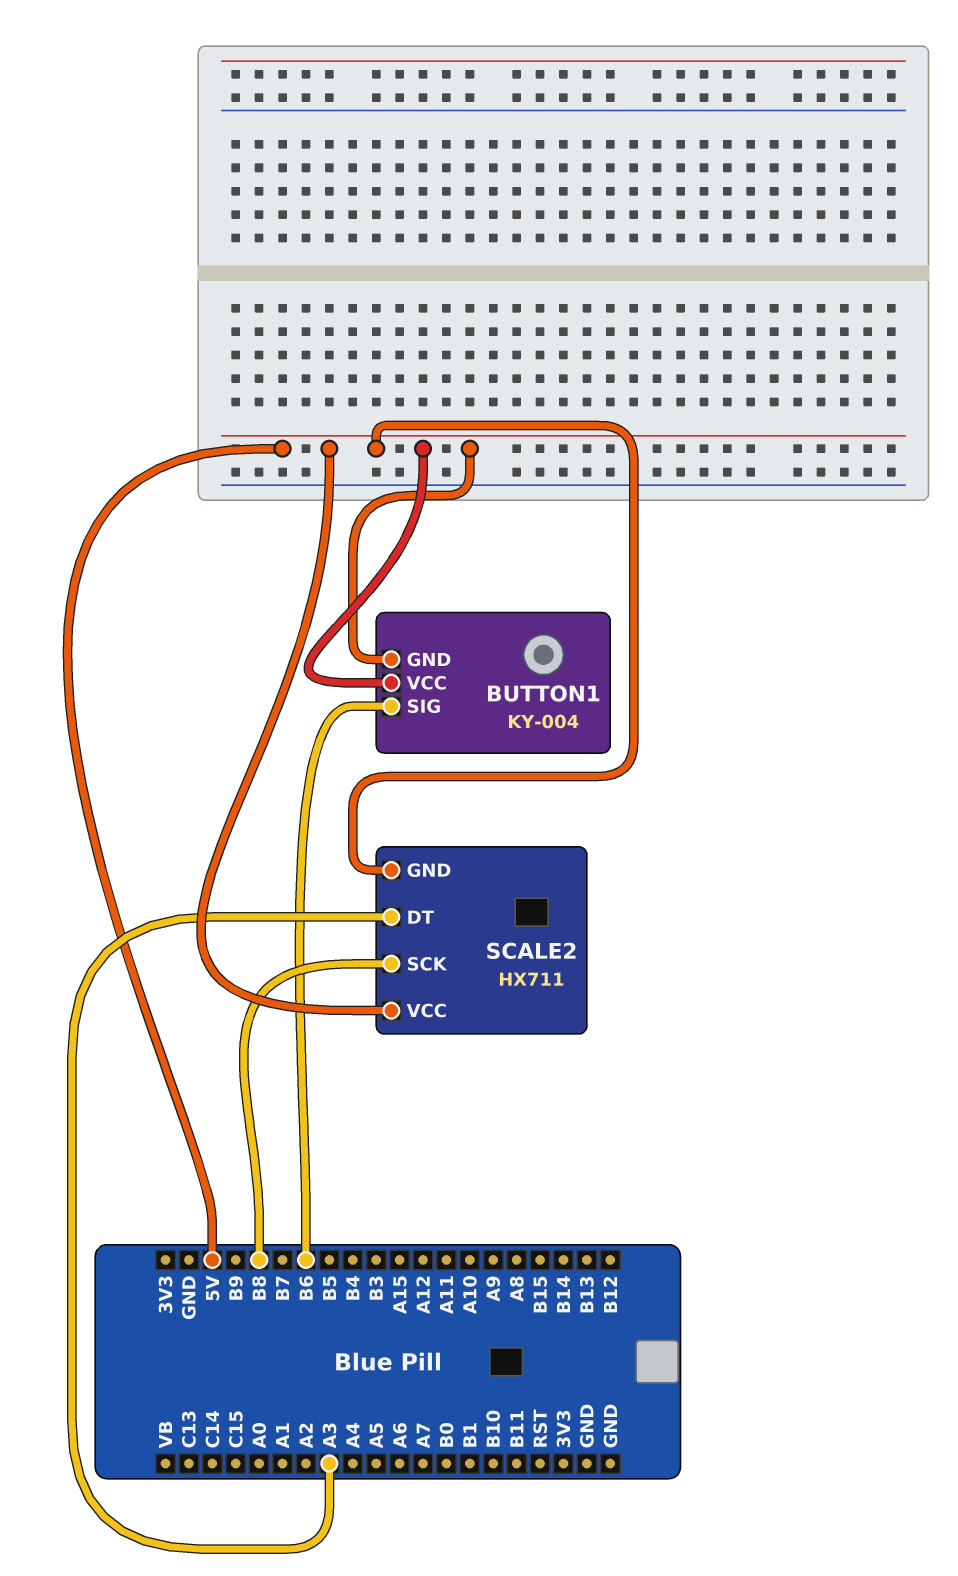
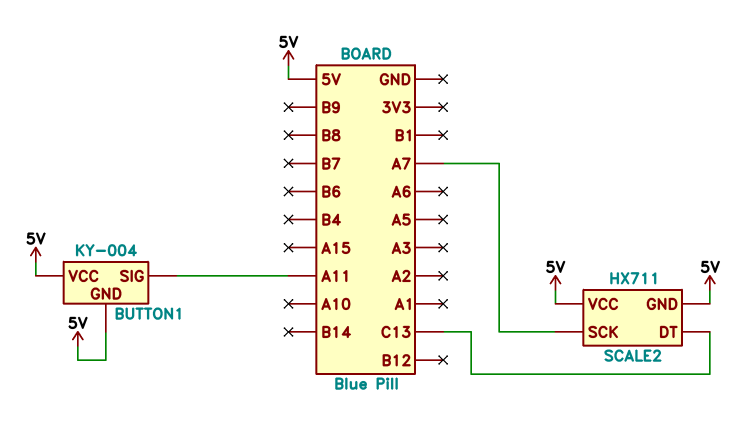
BUTTON1 pin SIG: B6 -> A11
SCALE2 pin DT: A3 -> C13
SCALE2 pin SCK: B8 -> A7

